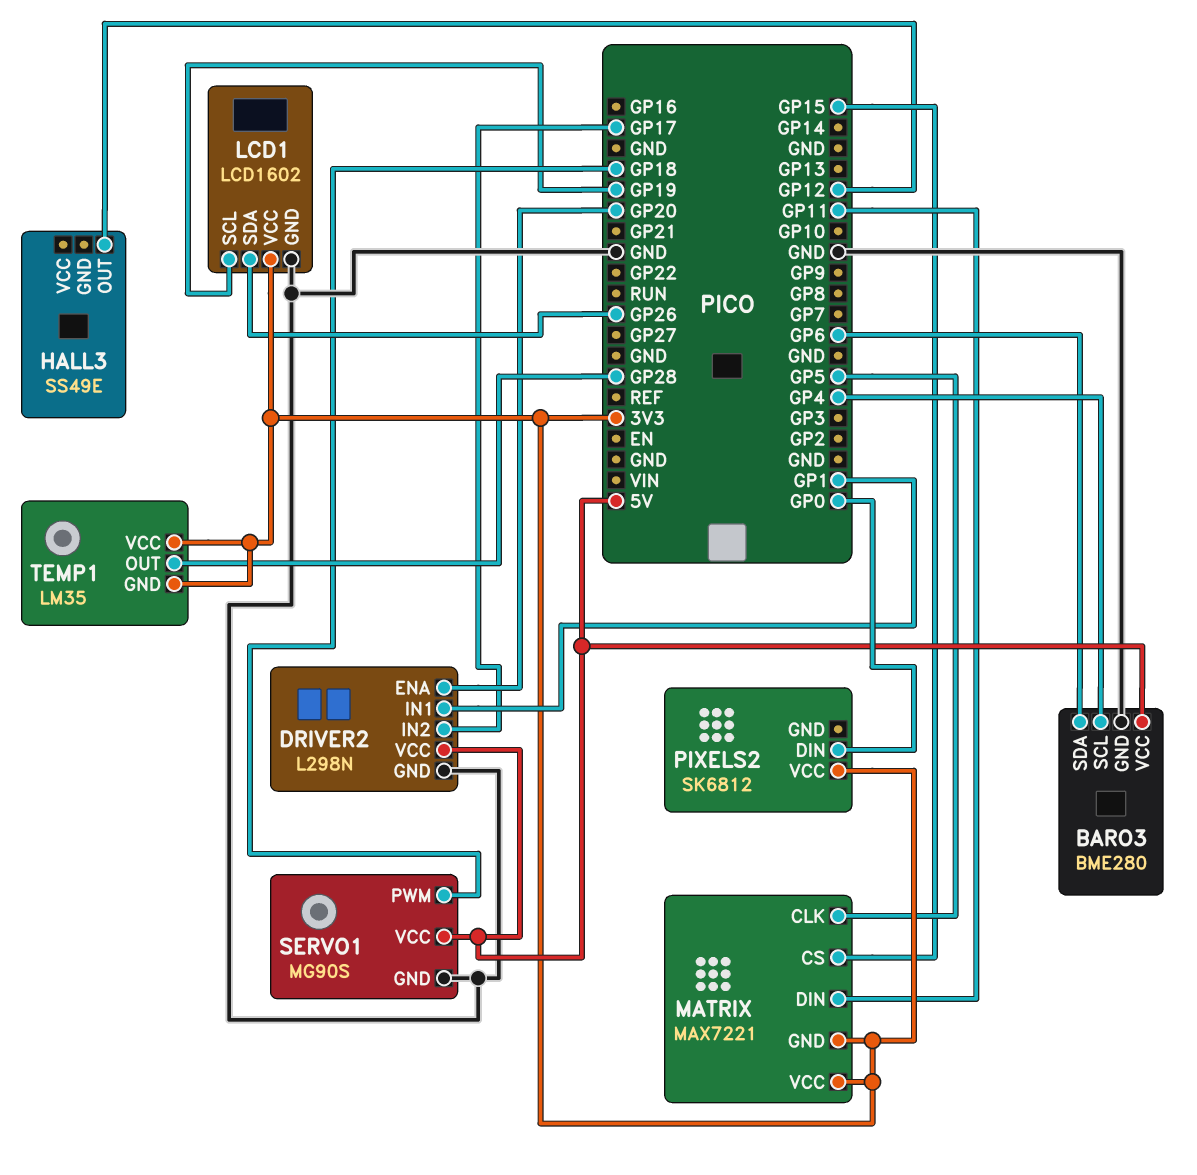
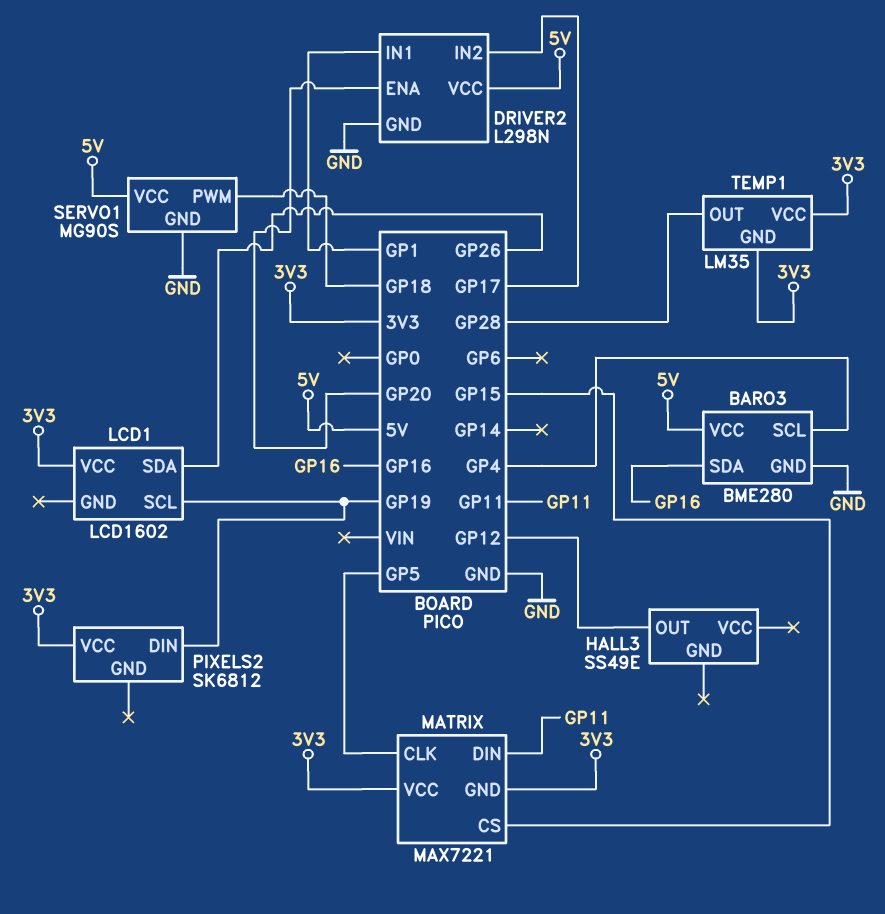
BARO3 pin SDA: GP6 -> GP16
LCD1 pin GND: GND -> none
PIXELS2 pin DIN: GP0 -> GP19

